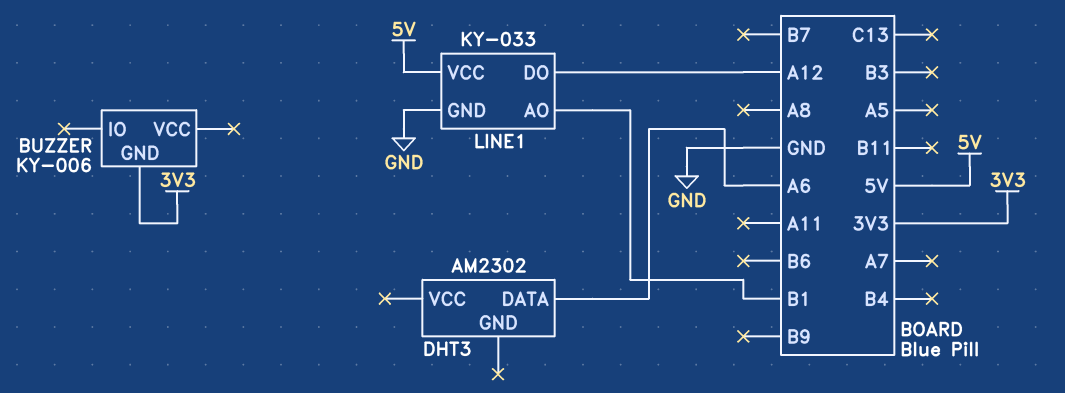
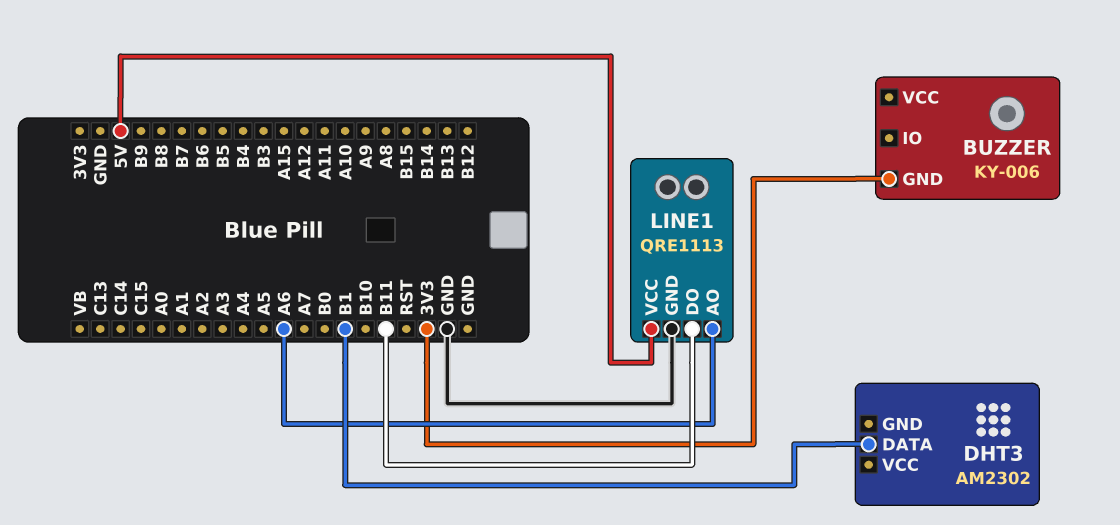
DHT3 pin DATA: A6 -> B1
LINE1: KY-033 -> QRE1113
LINE1 pin AO: B1 -> A6
LINE1 pin DO: A12 -> B11

